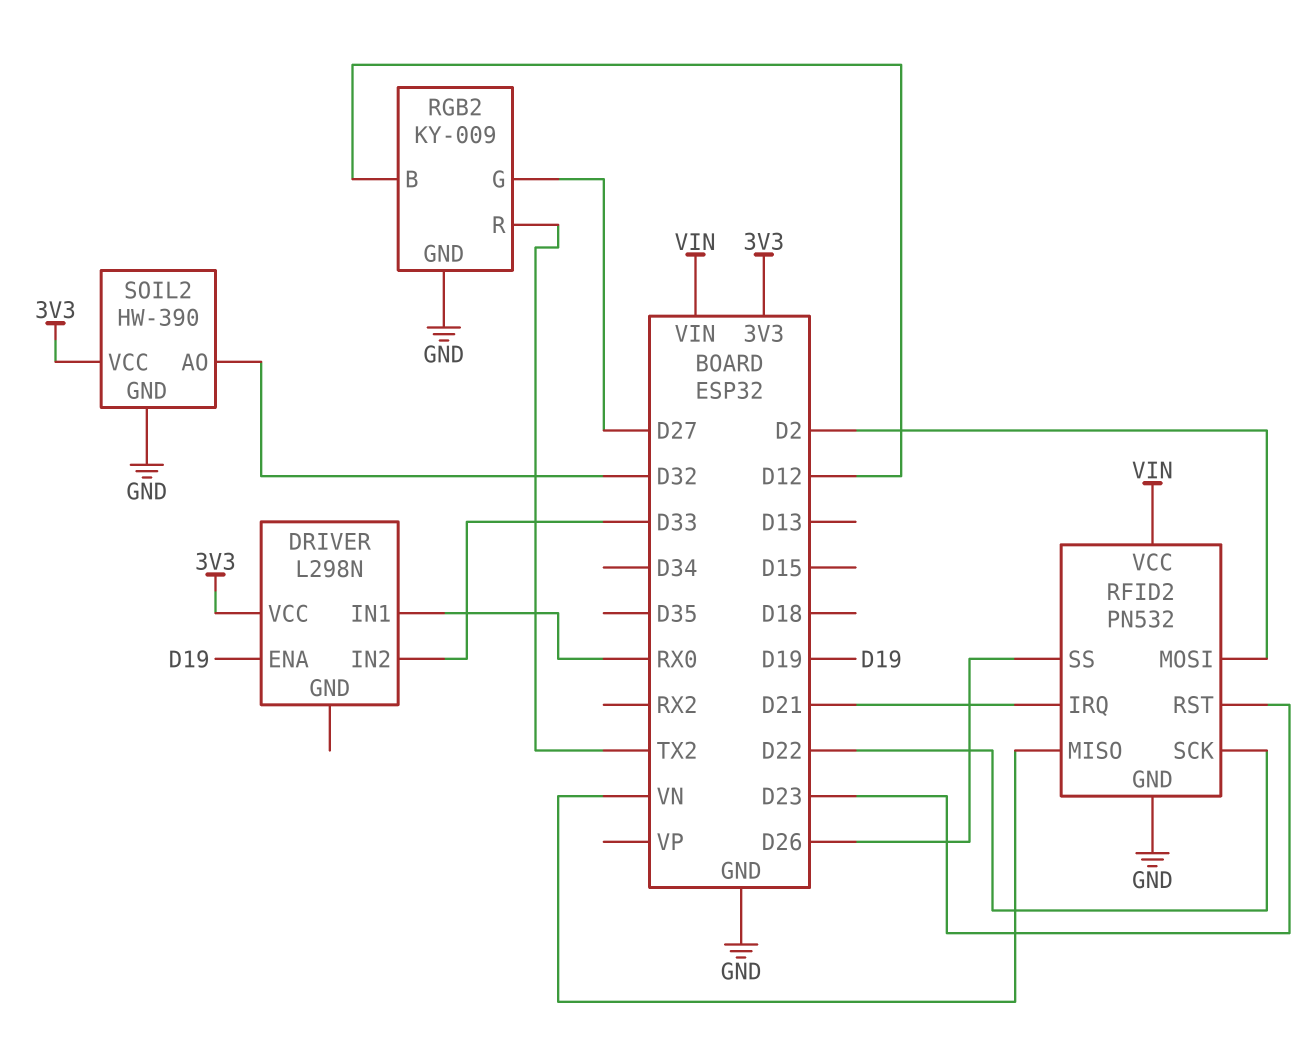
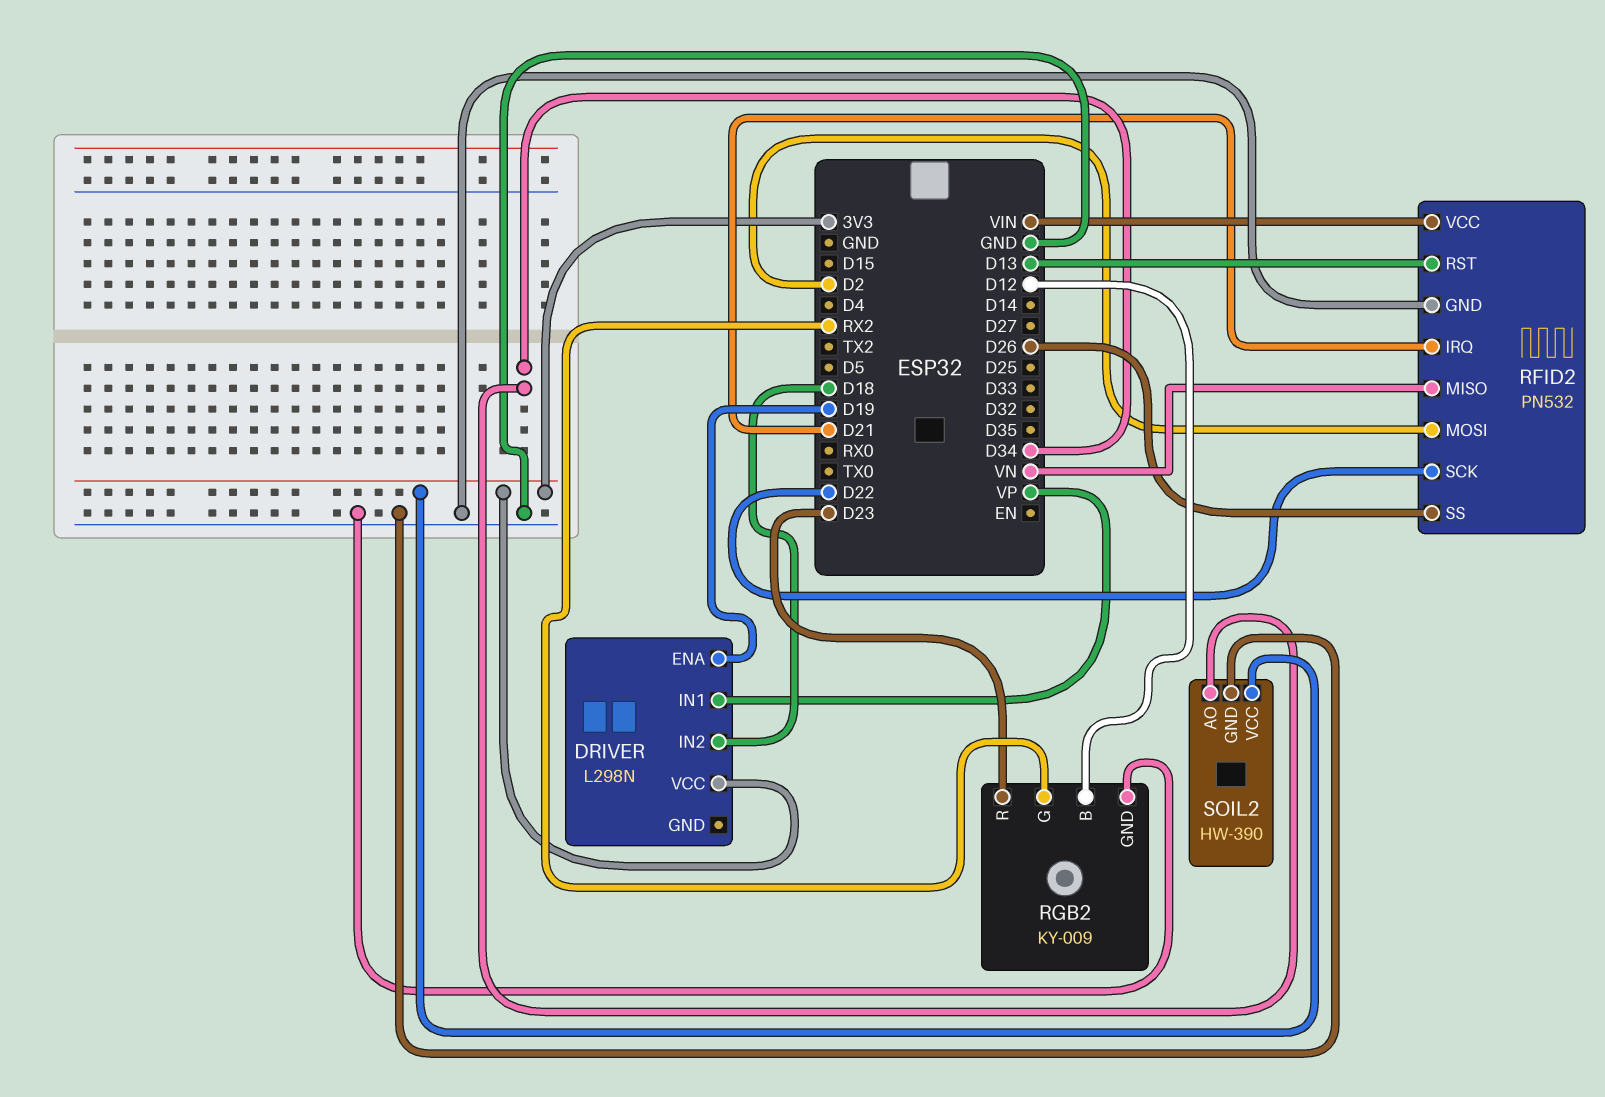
DRIVER pin IN1: RX0 -> VP
DRIVER pin IN2: D33 -> D18
RFID2 pin RST: D23 -> D13
RGB2 pin G: D27 -> RX2
RGB2 pin R: TX2 -> D23
SOIL2 pin AO: D32 -> D34

